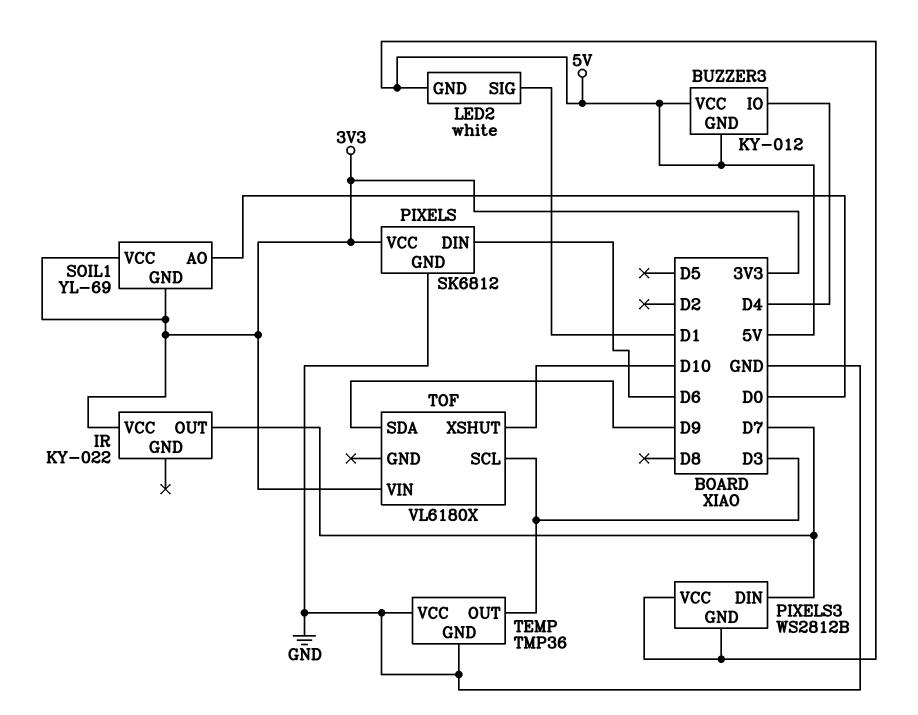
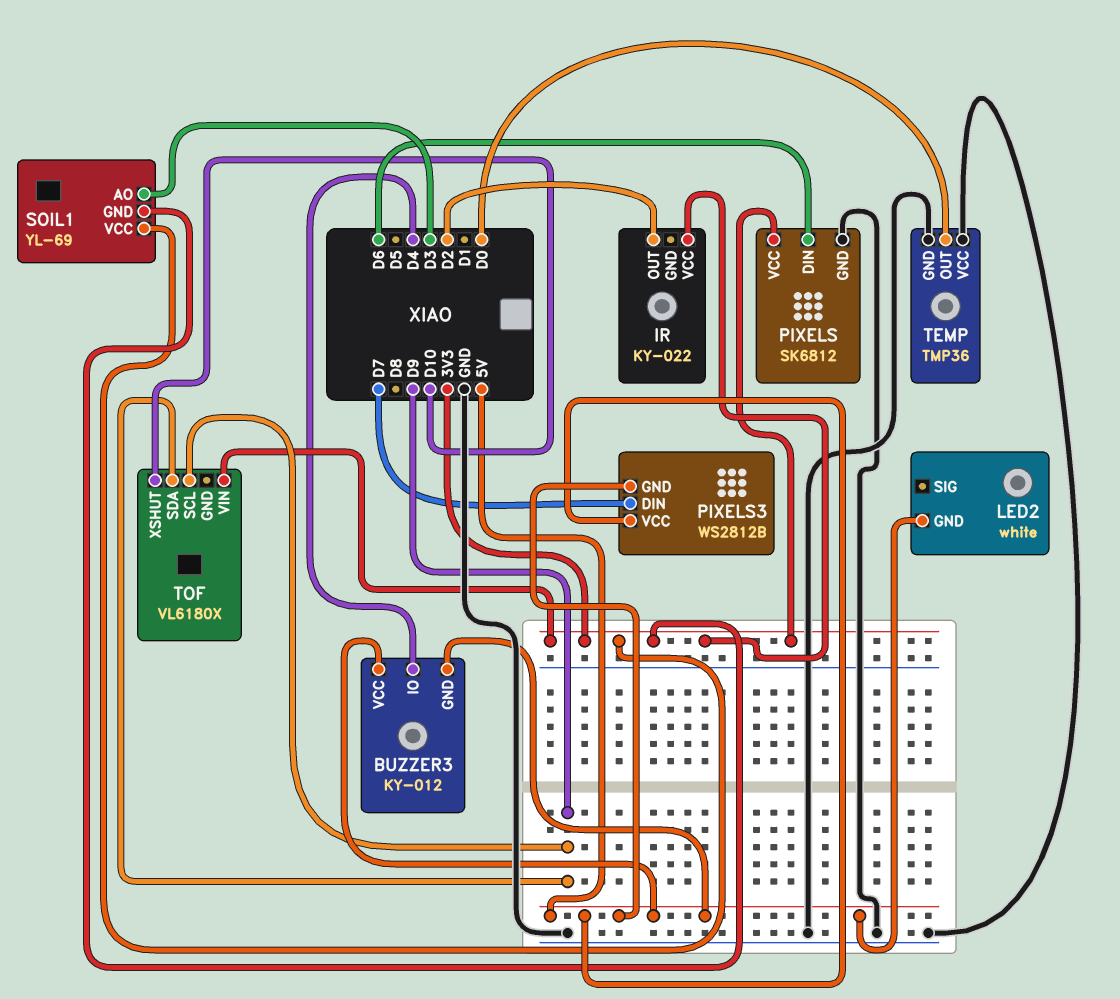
IR pin OUT: D7 -> D2
LED2 pin SIG: D1 -> none
SOIL1 pin AO: D0 -> D3
TEMP pin OUT: D3 -> D0
TOF pin SCL: D3 -> D9

